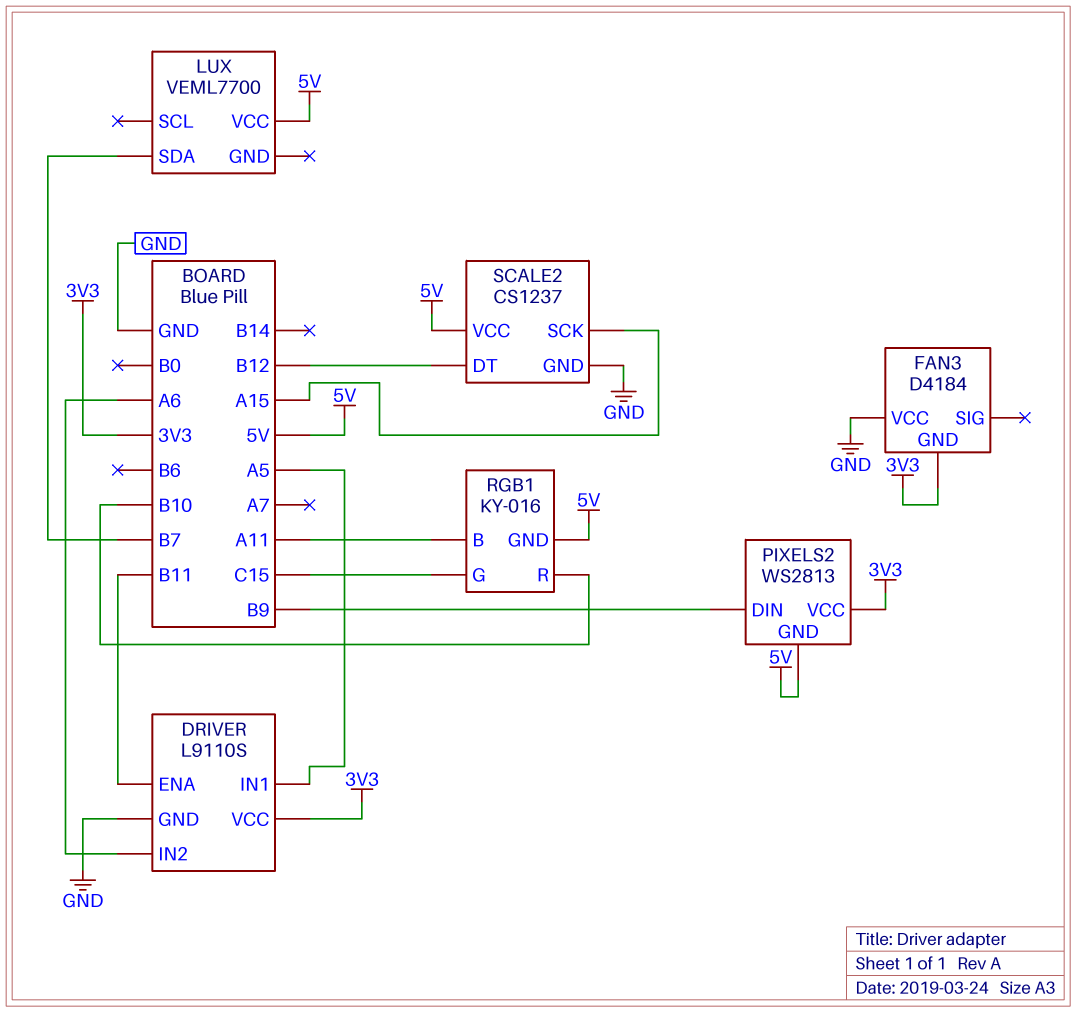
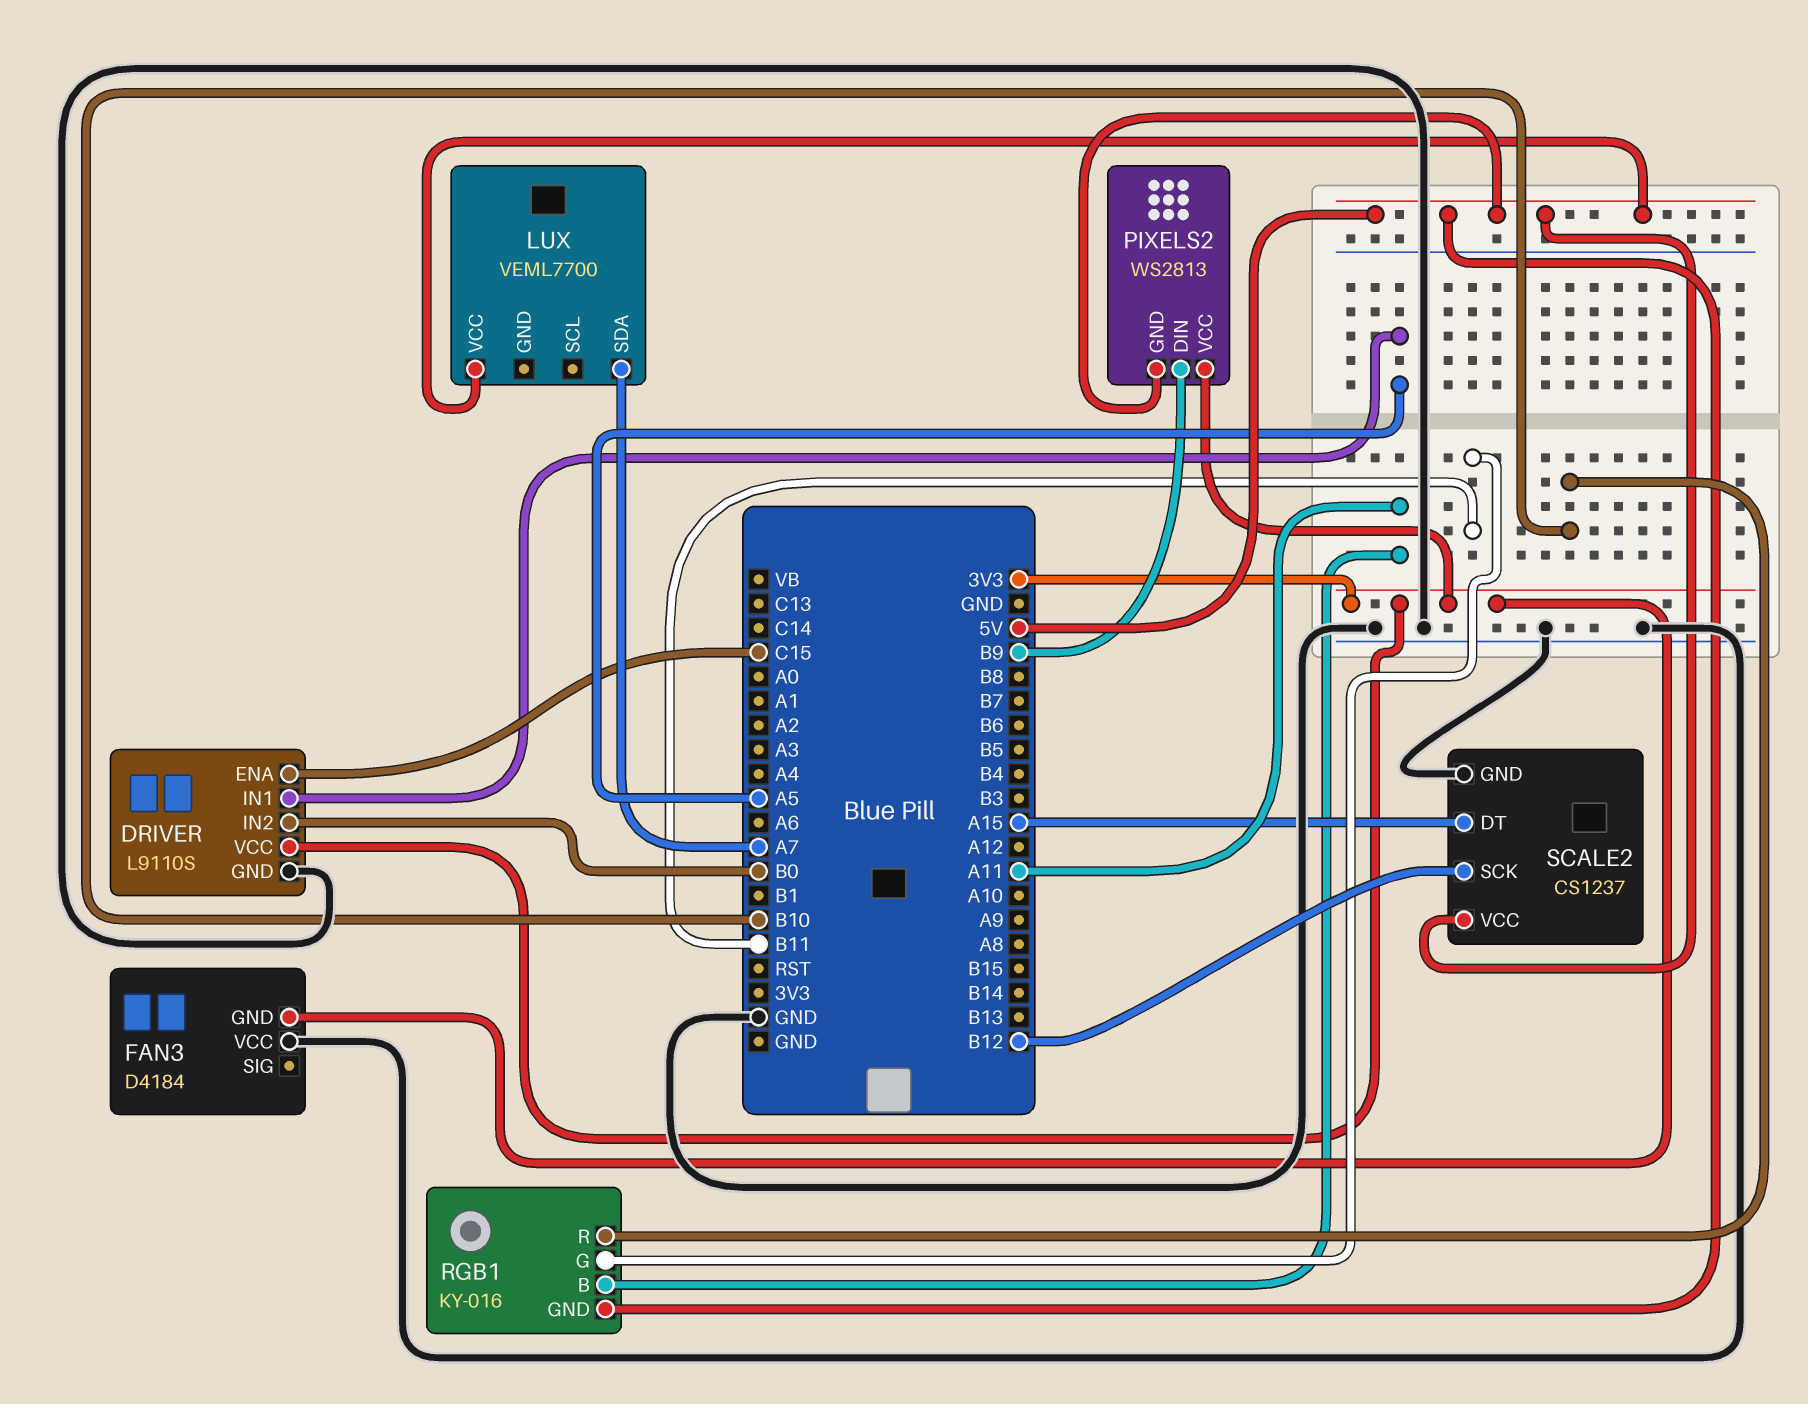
DRIVER pin ENA: B11 -> C15
DRIVER pin IN2: A6 -> B0
LUX pin SDA: B7 -> A7
RGB1 pin G: C15 -> B11
SCALE2 pin DT: B12 -> A15
SCALE2 pin SCK: A15 -> B12

